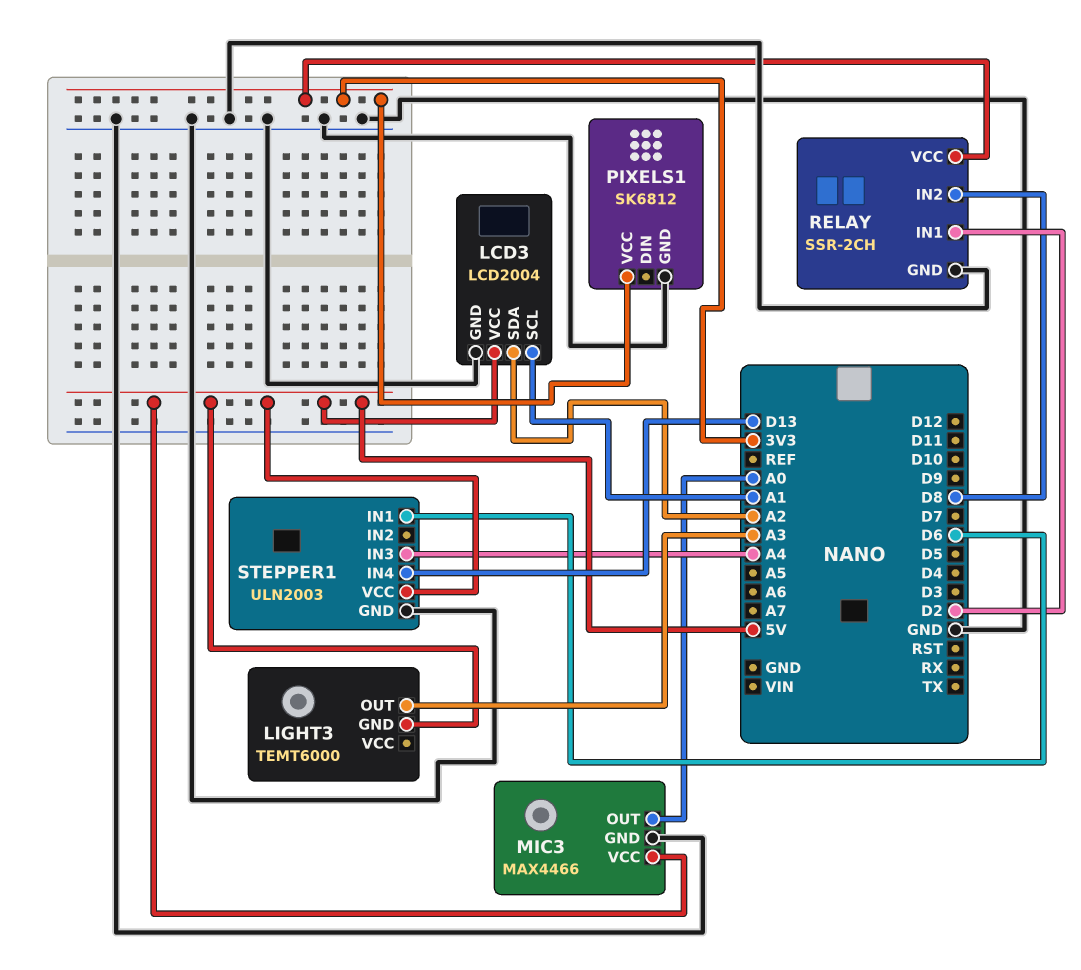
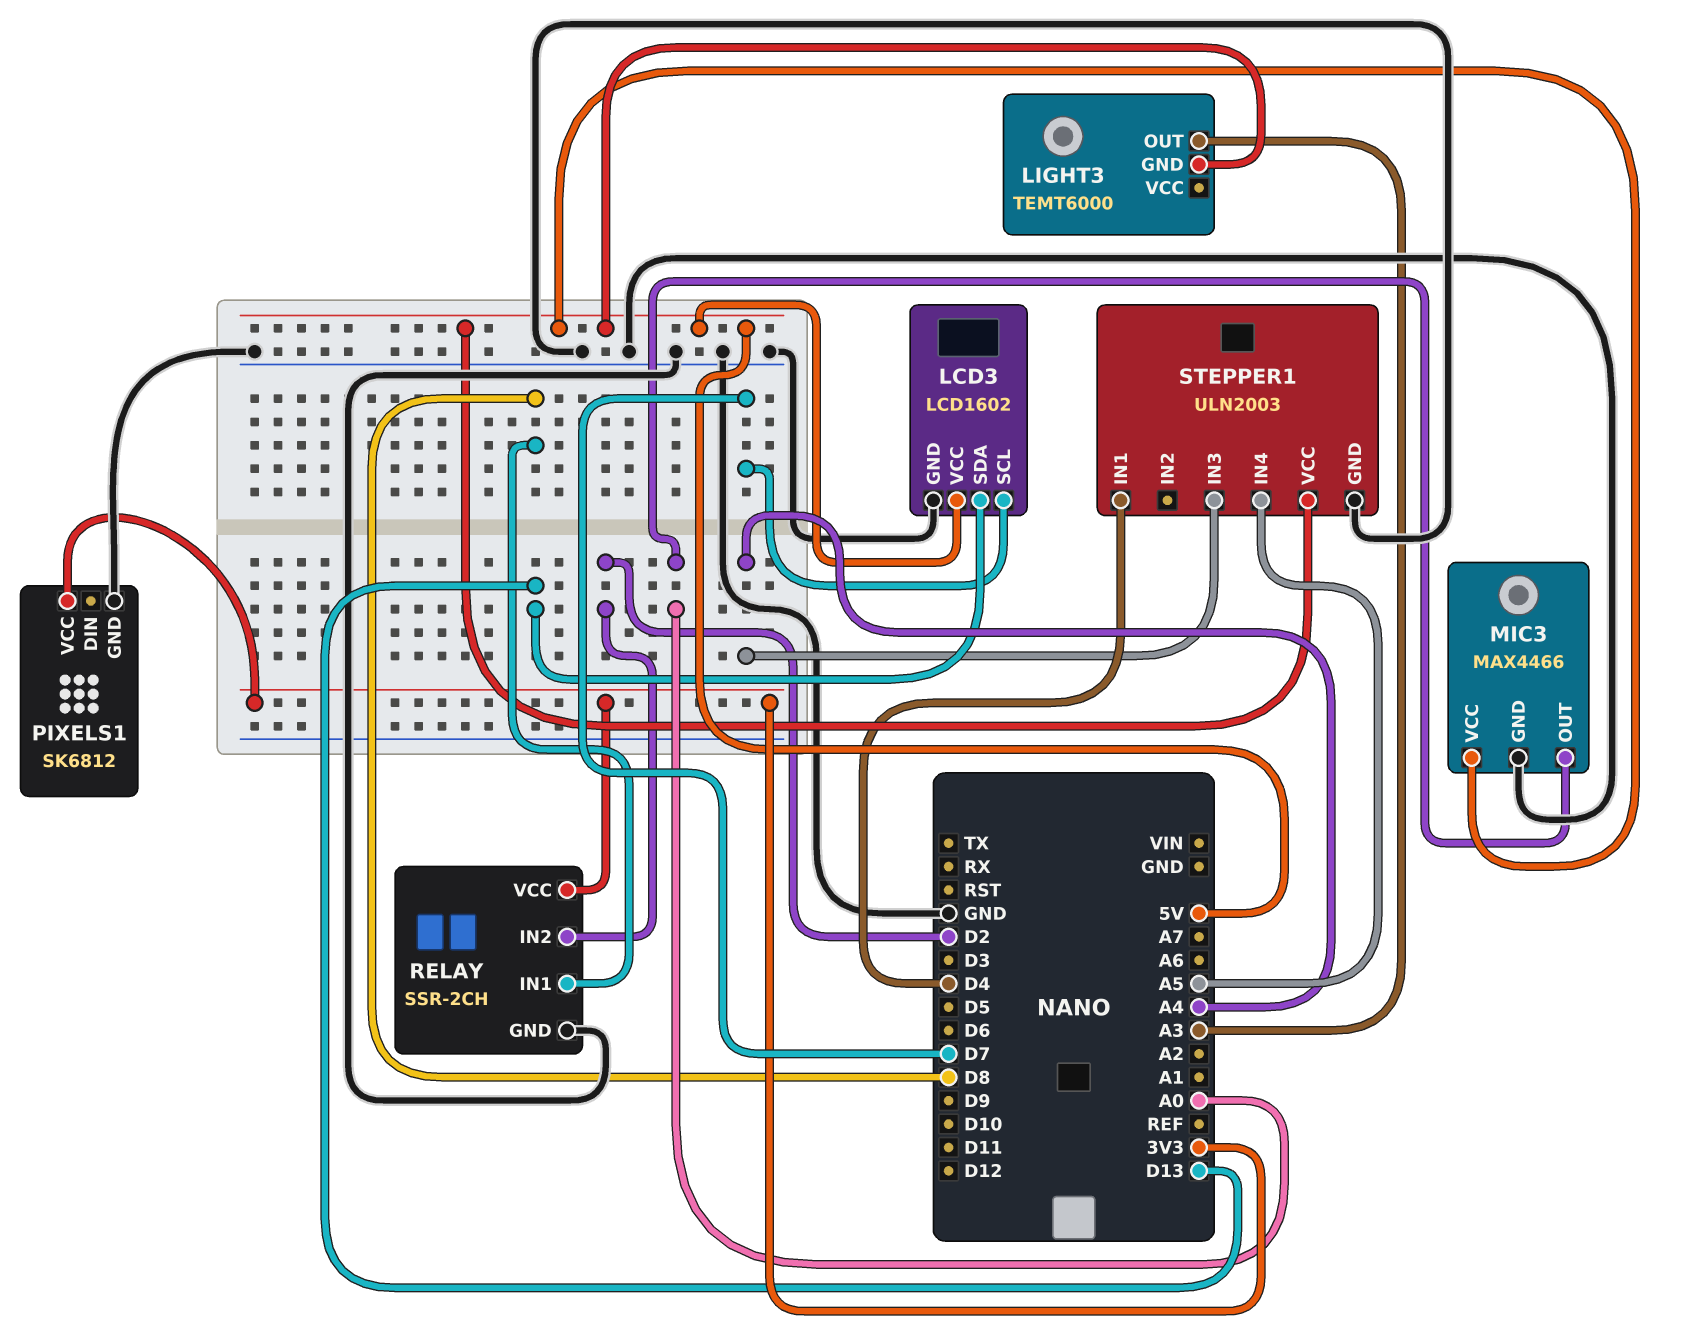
LCD3: LCD2004 -> LCD1602
LCD3 pin SCL: A1 -> D7
LCD3 pin SDA: A2 -> D13
RELAY pin IN1: D2 -> D8
RELAY pin IN2: D8 -> D2
STEPPER1 pin IN1: D6 -> D4
STEPPER1 pin IN4: D13 -> A5

